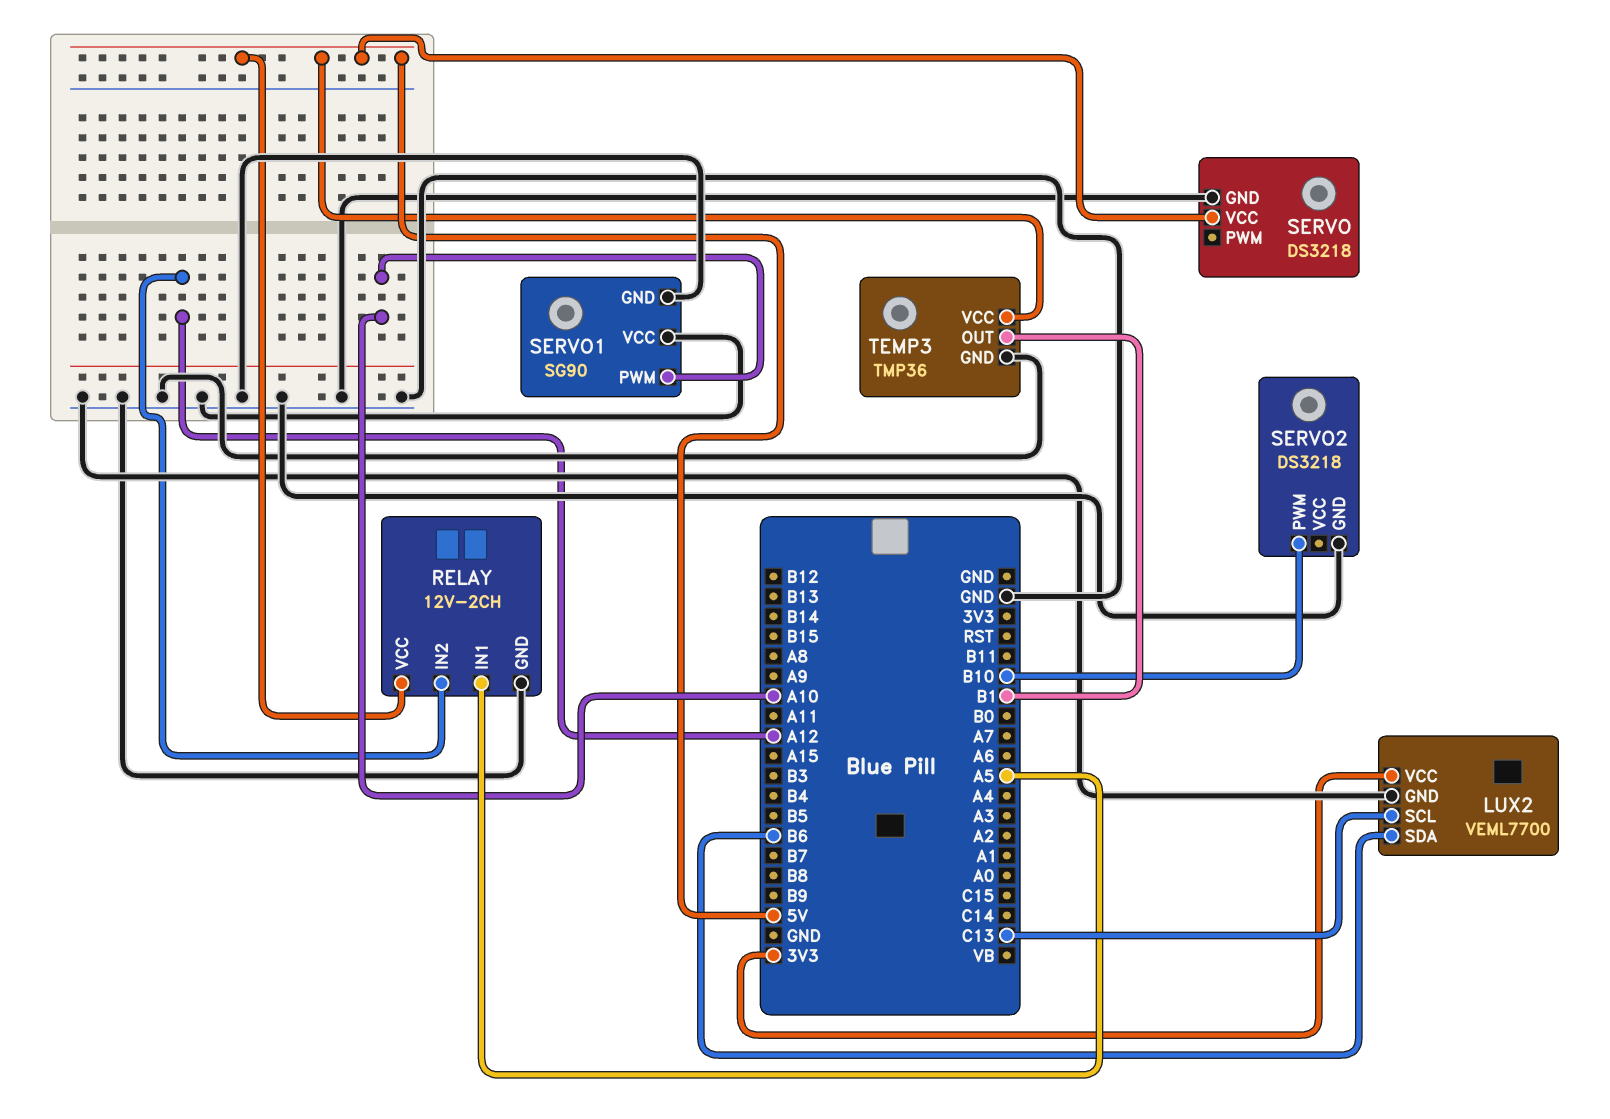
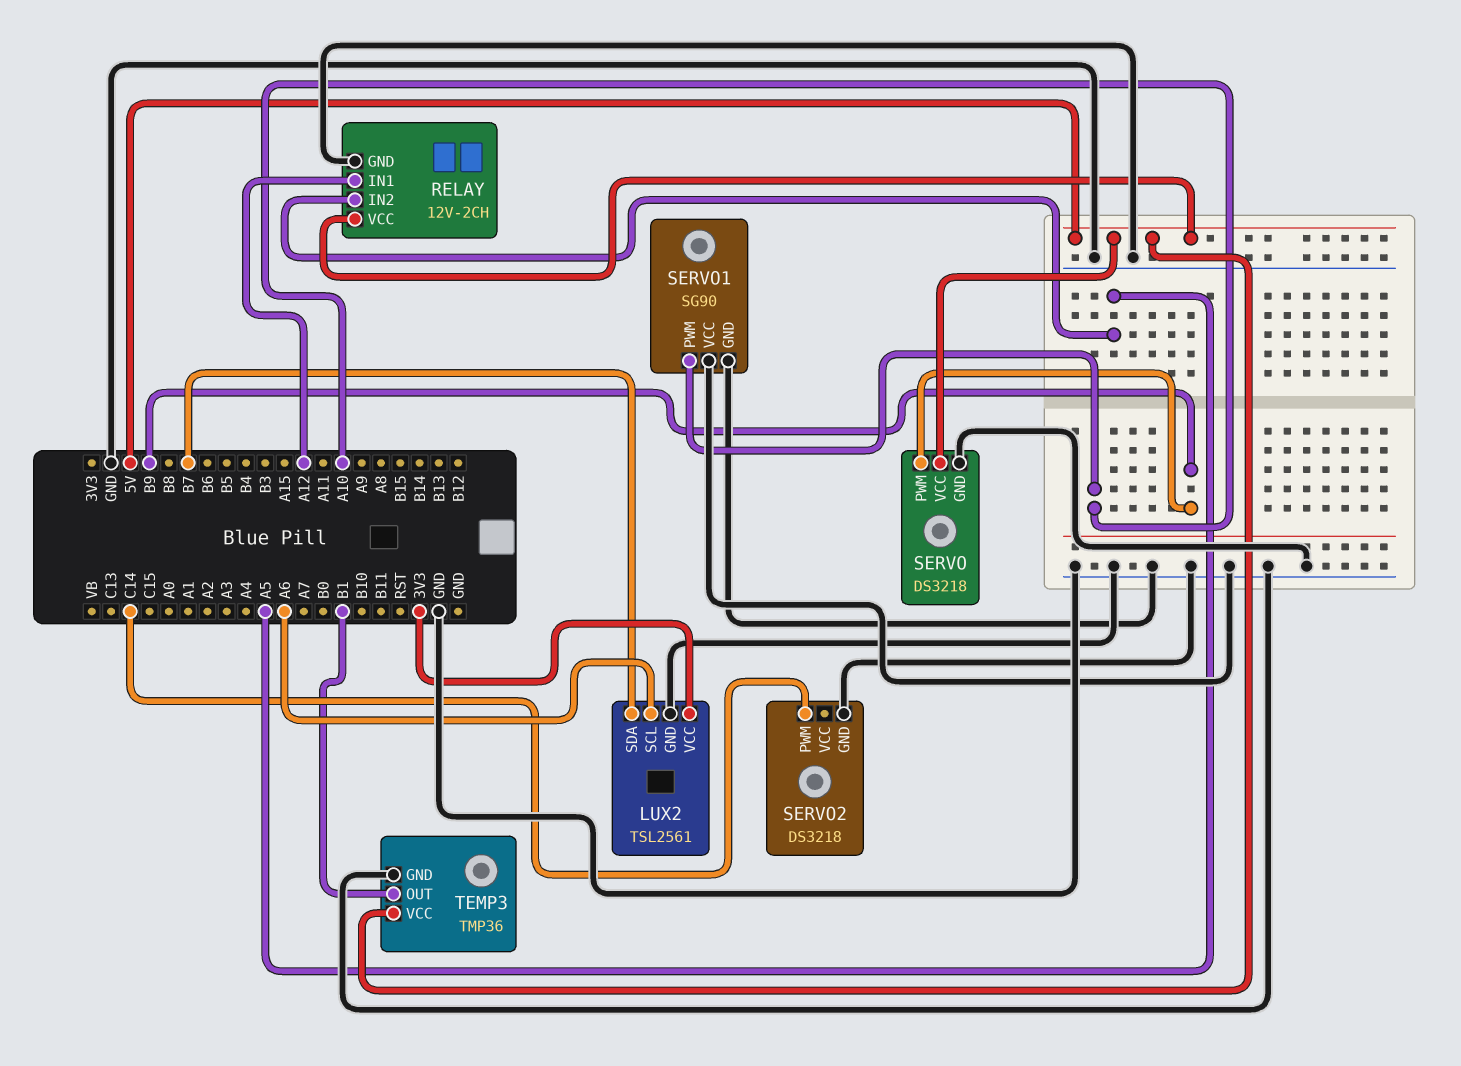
LUX2: VEML7700 -> TSL2561
LUX2 pin SCL: C13 -> A6
LUX2 pin SDA: B6 -> B7
RELAY pin IN1: A5 -> A12
RELAY pin IN2: A12 -> A5
SERVO pin PWM: none -> B9
SERVO2 pin PWM: B10 -> C14

